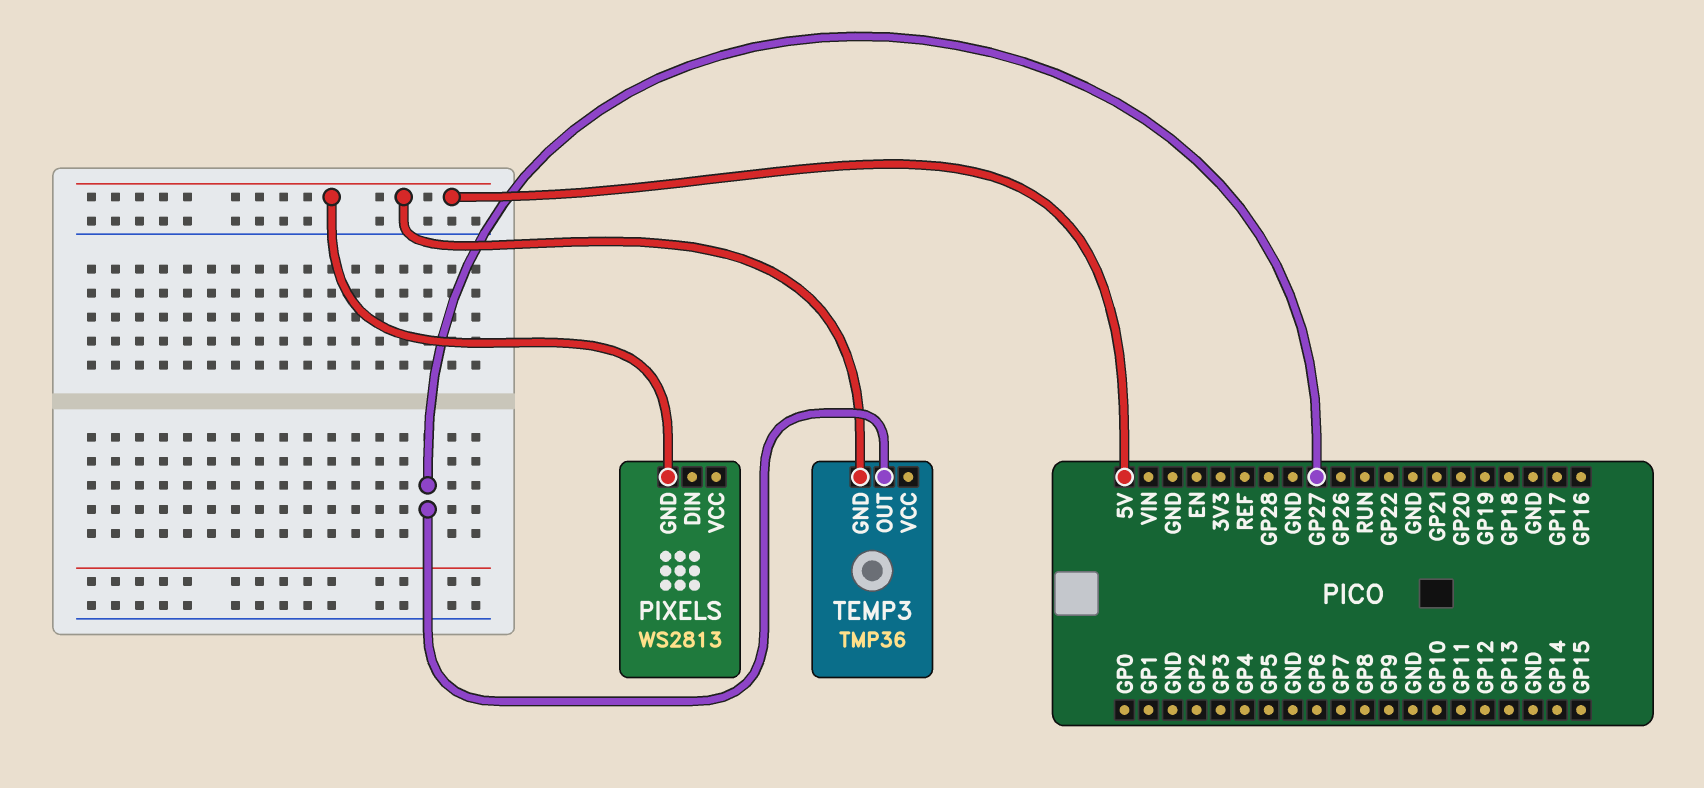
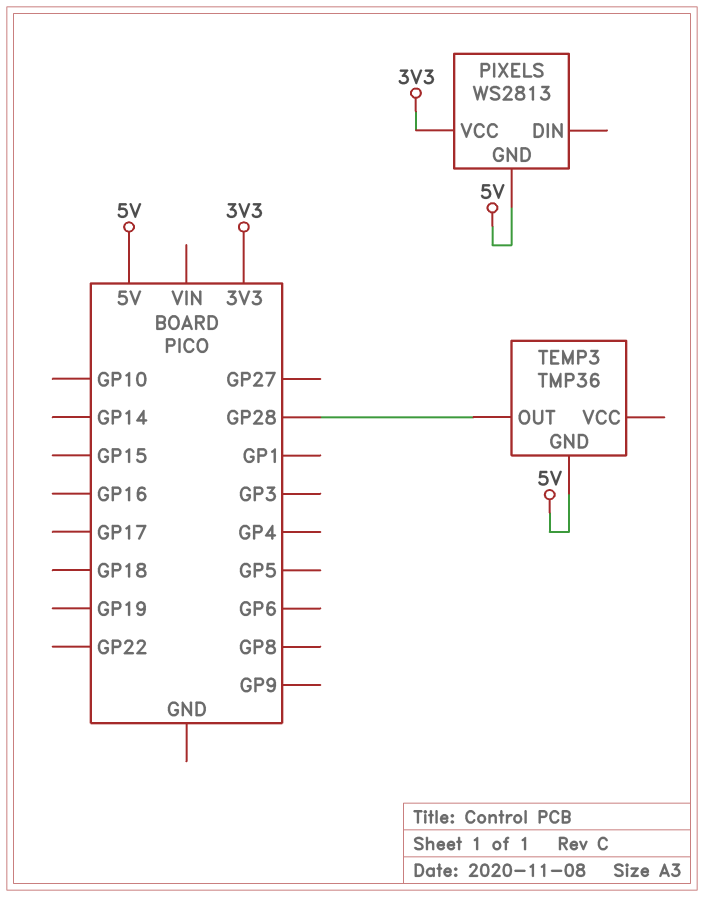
PIXELS pin VCC: none -> 3V3
TEMP3 pin OUT: GP27 -> GP28

